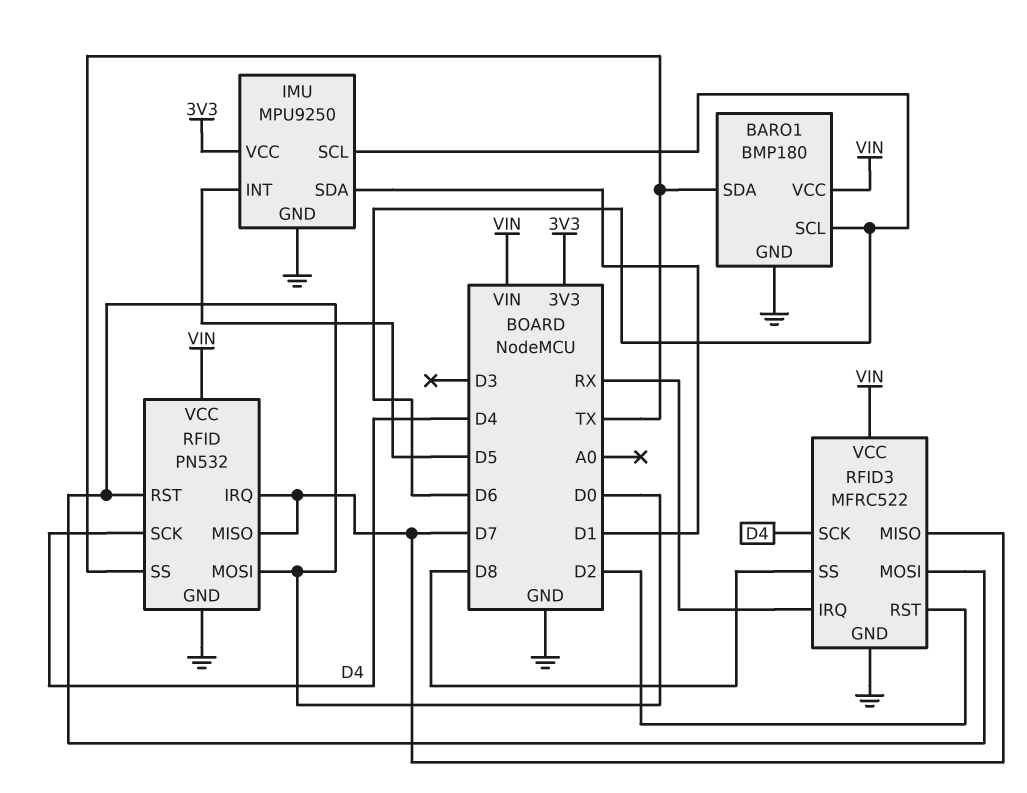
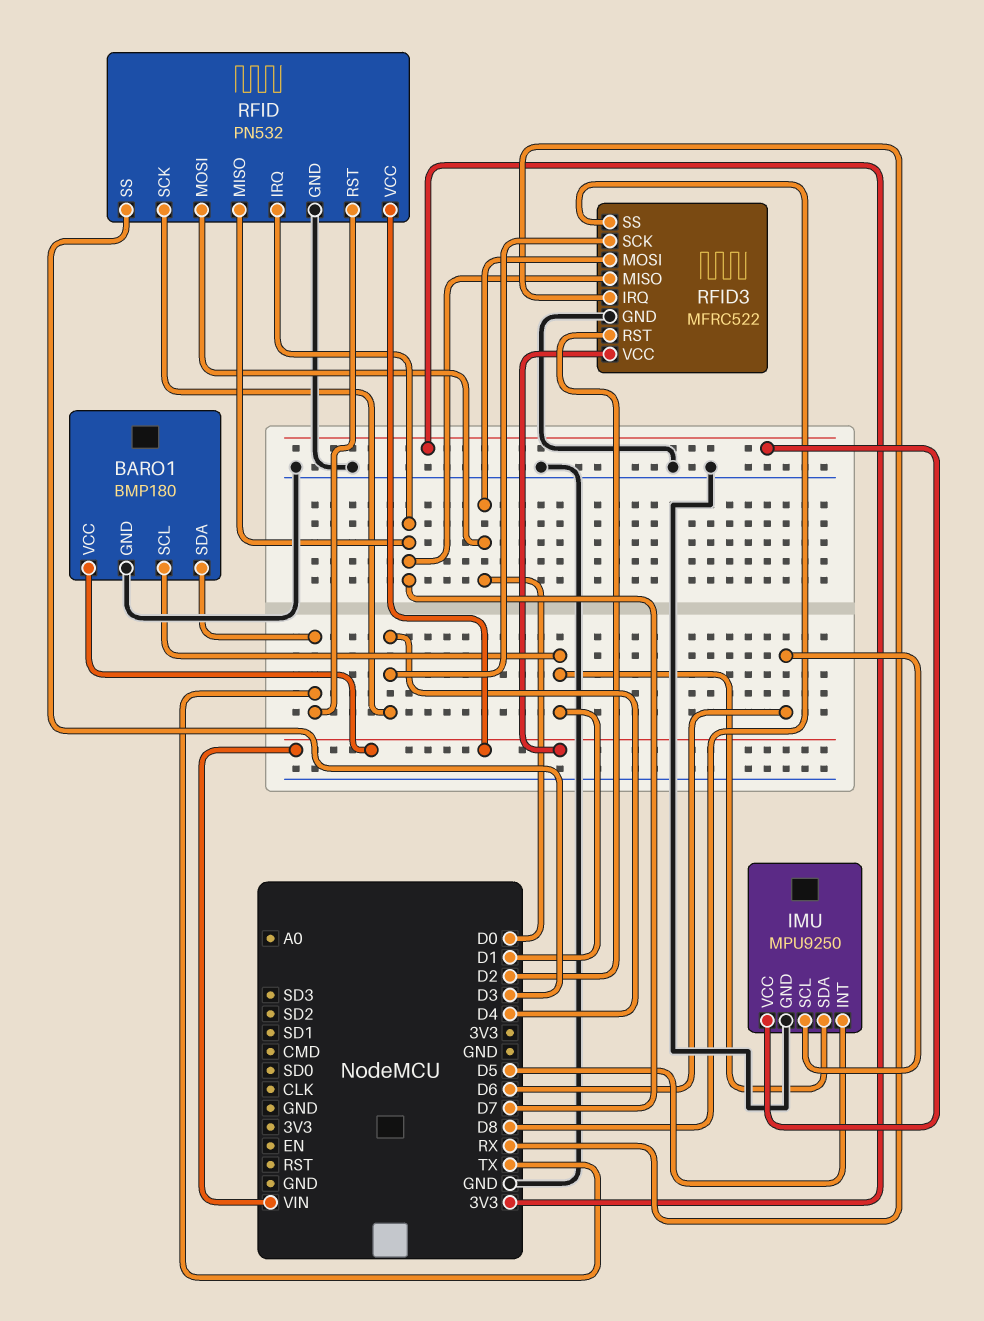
BARO1 pin SCL: D6 -> D1
RFID pin RST: D0 -> TX
RFID pin SS: TX -> D3

